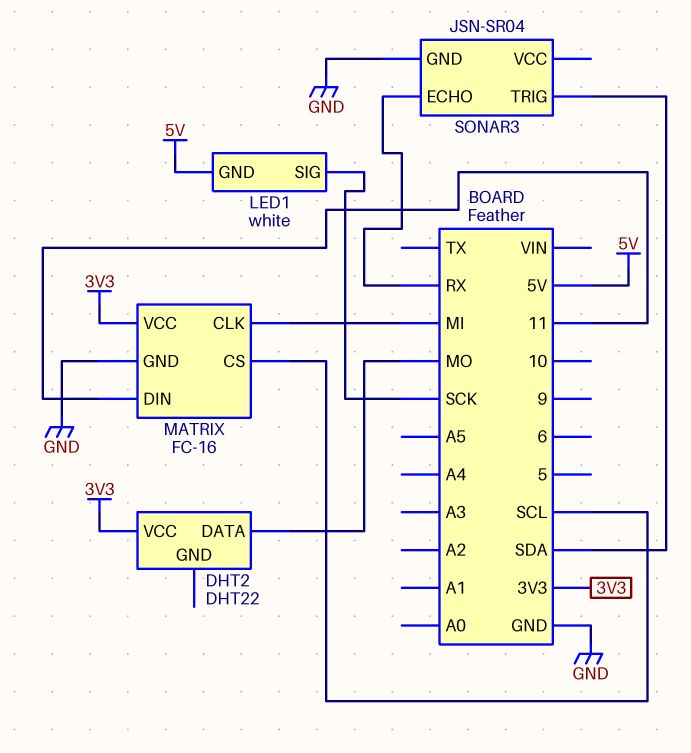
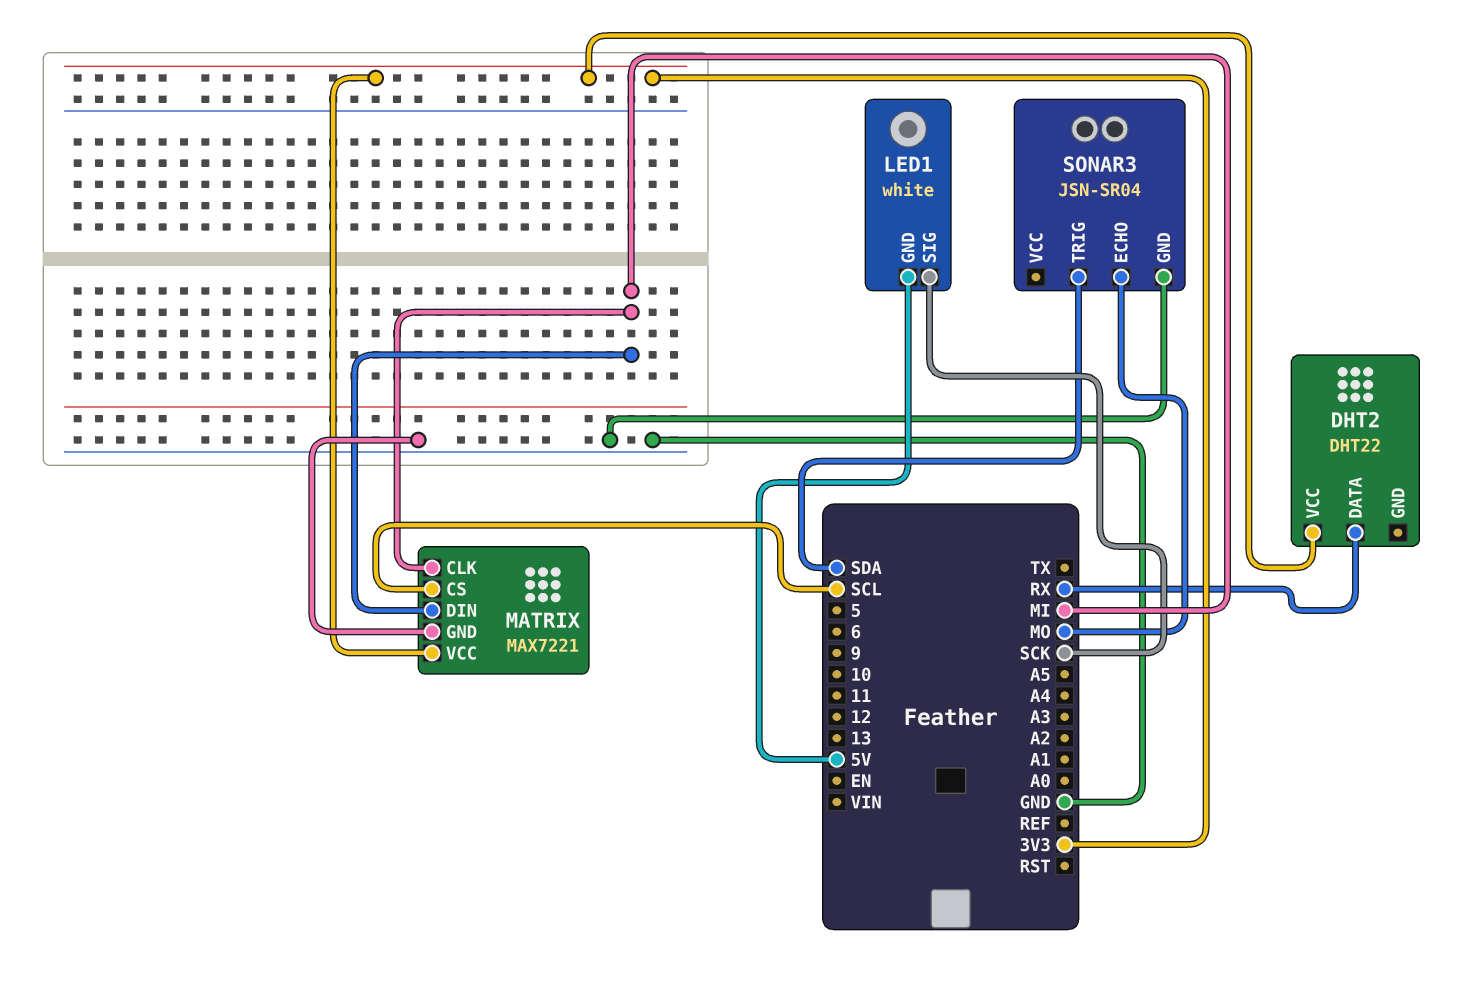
DHT2 pin DATA: MO -> RX
MATRIX: FC-16 -> MAX7221
MATRIX pin DIN: 11 -> MI
SONAR3 pin ECHO: RX -> MO

